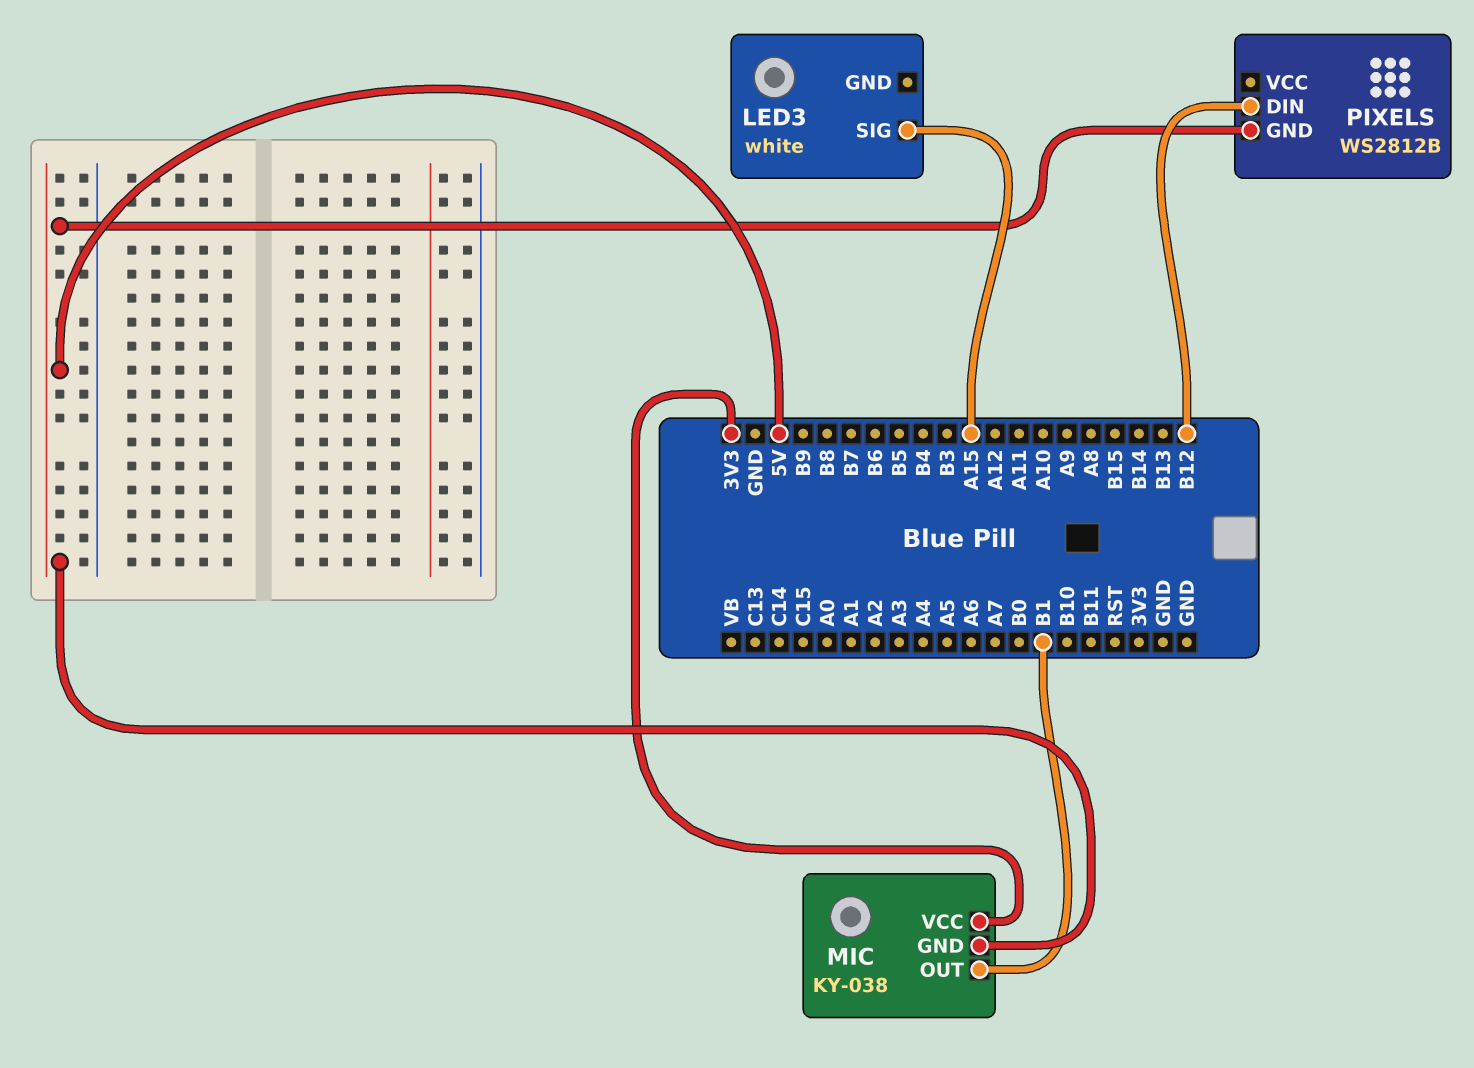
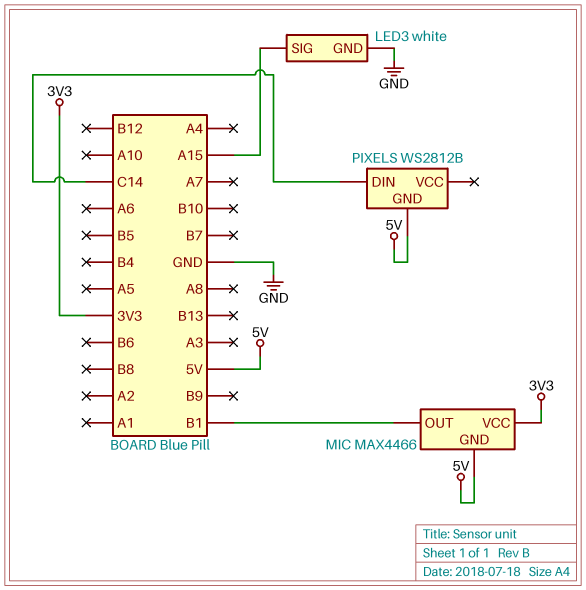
LED3 pin GND: none -> GND
MIC: KY-038 -> MAX4466
PIXELS pin DIN: B12 -> C14

